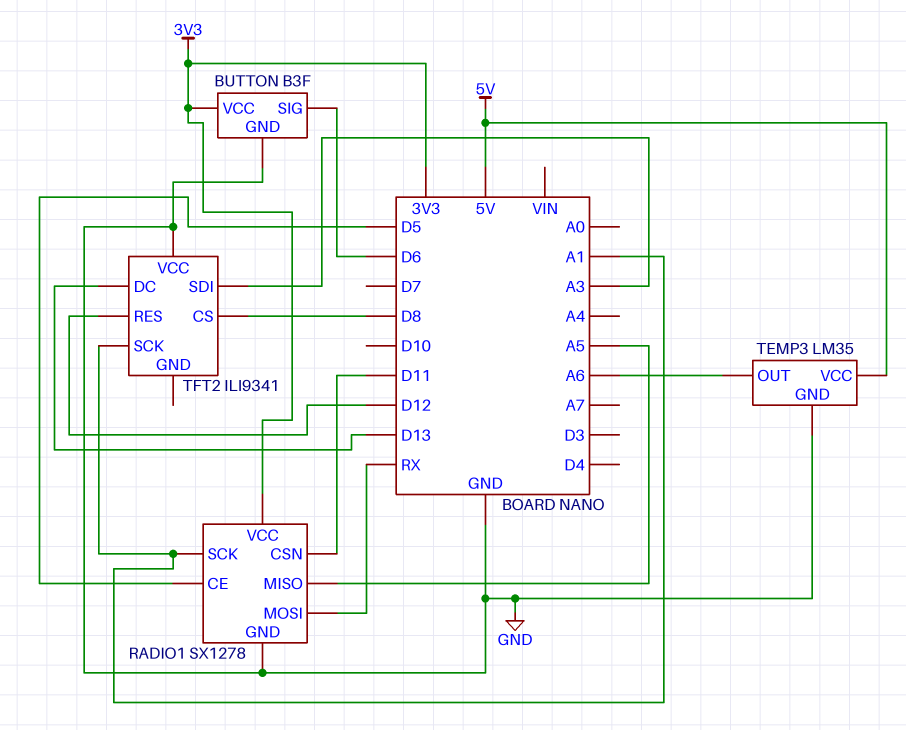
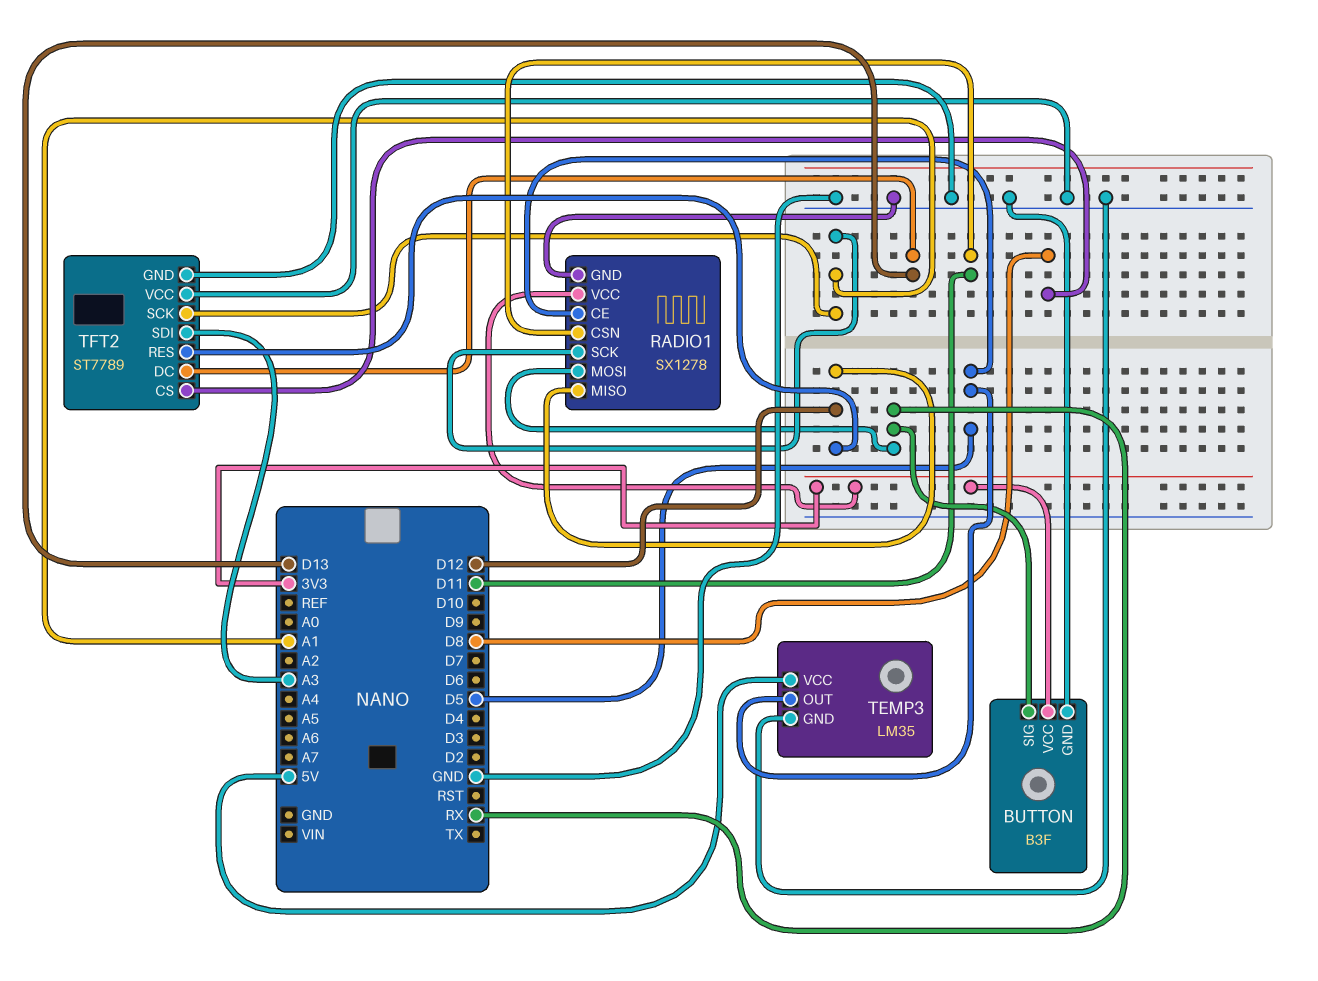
BUTTON pin SIG: D6 -> RX
RADIO1 pin MISO: A5 -> D12
TEMP3 pin OUT: A6 -> D5
TFT2: ILI9341 -> ST7789
TFT2 pin GND: none -> GND

